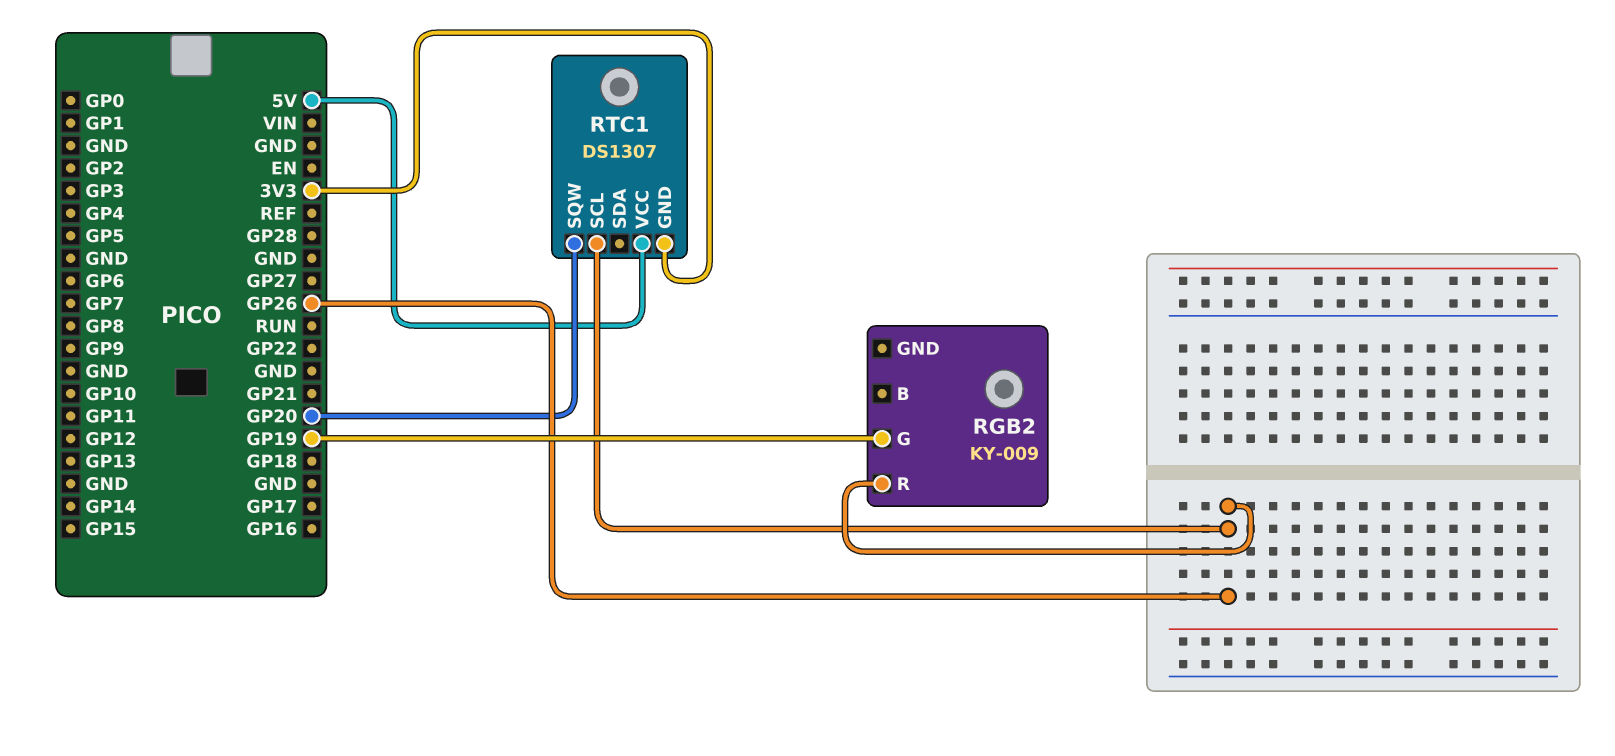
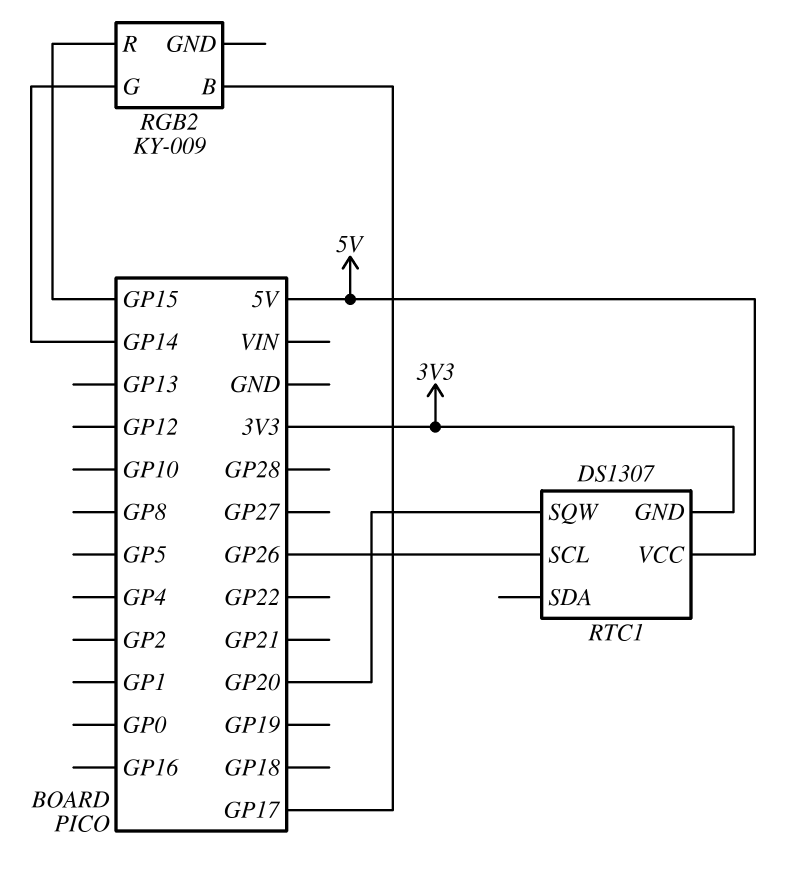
RGB2 pin B: none -> GP17
RGB2 pin G: GP19 -> GP14
RGB2 pin R: GP26 -> GP15

